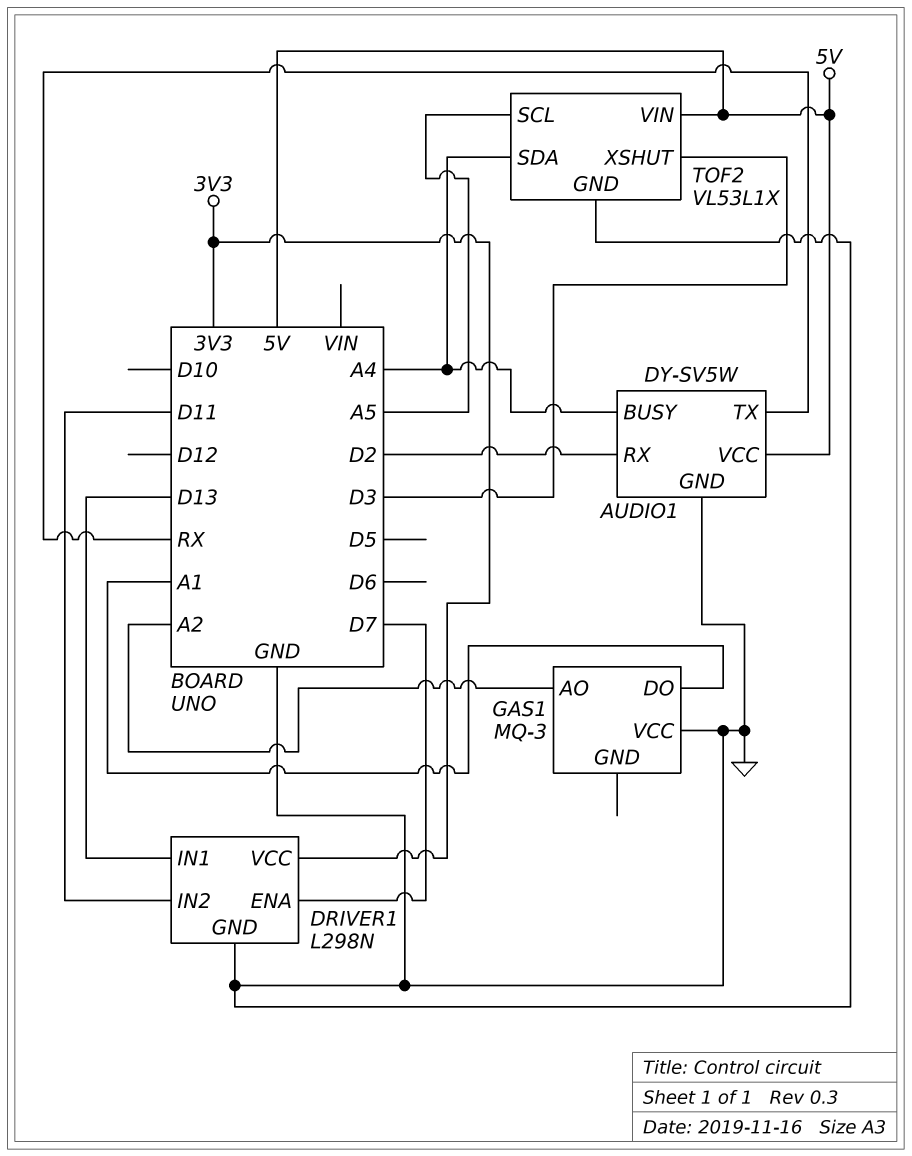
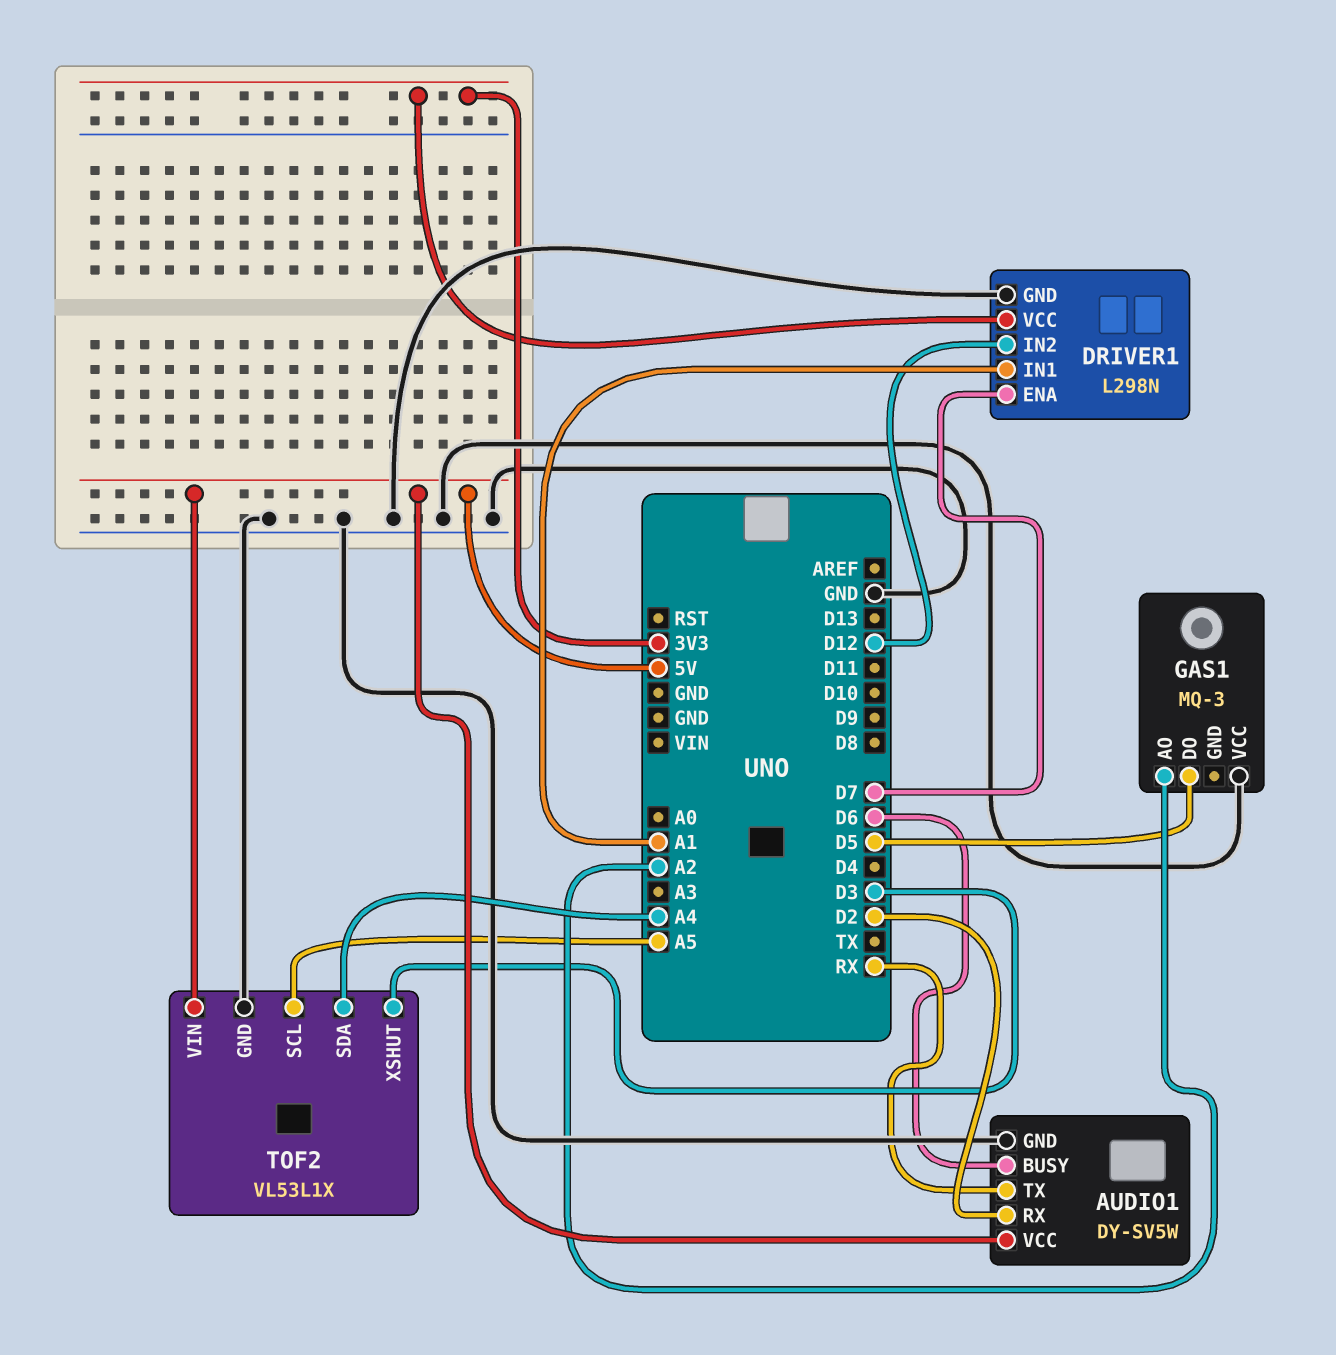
AUDIO1 pin BUSY: A4 -> D6
DRIVER1 pin IN1: D13 -> A1
DRIVER1 pin IN2: D11 -> D12
GAS1 pin DO: A1 -> D5

